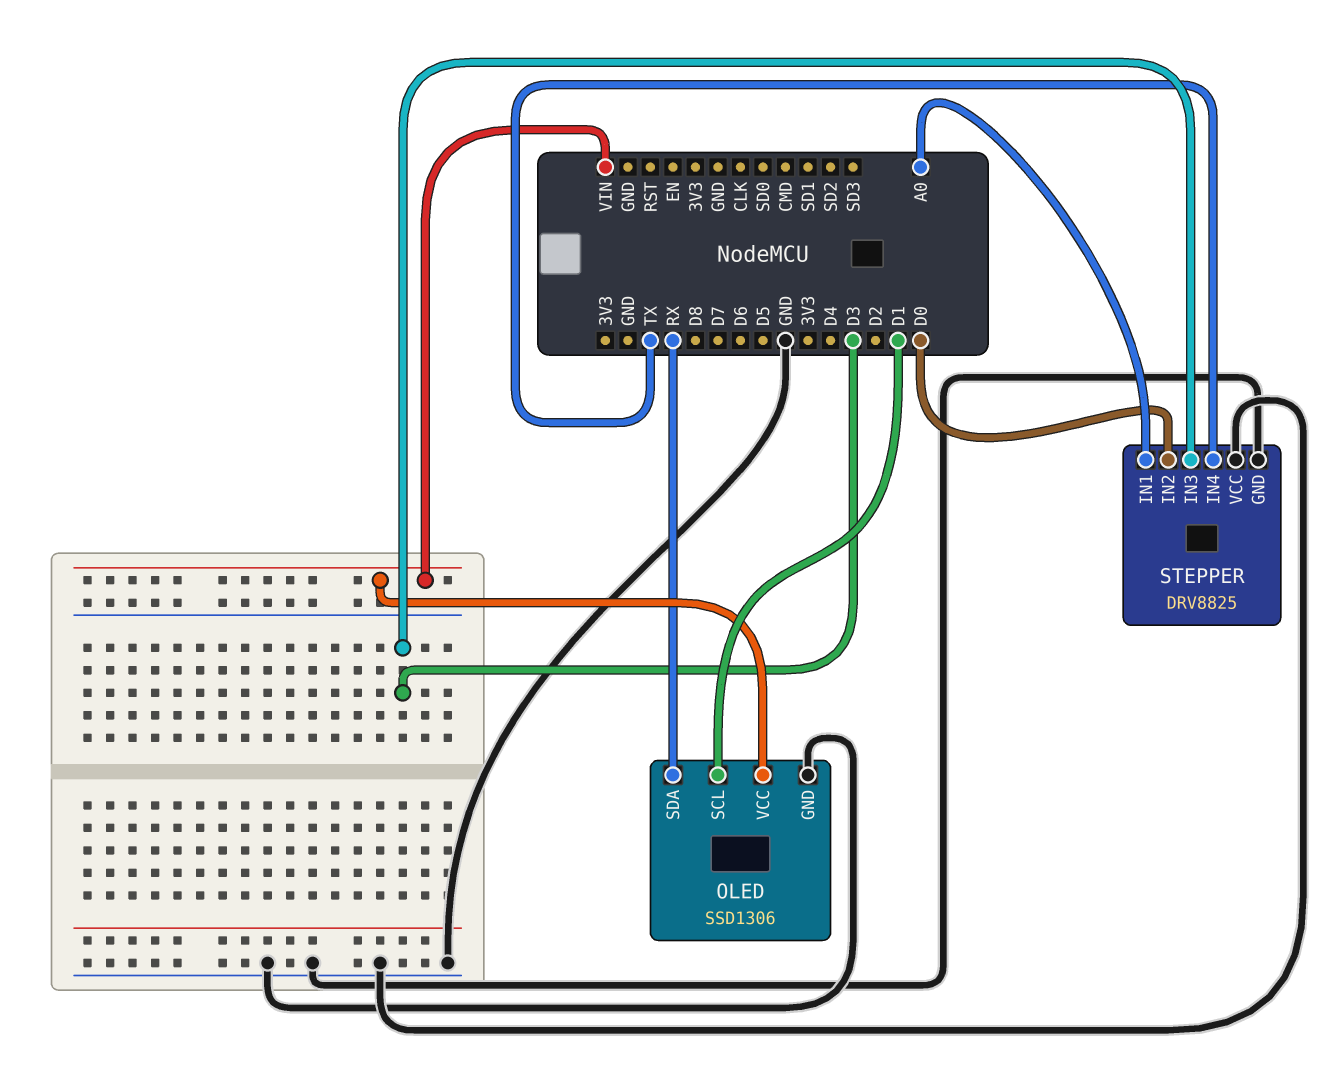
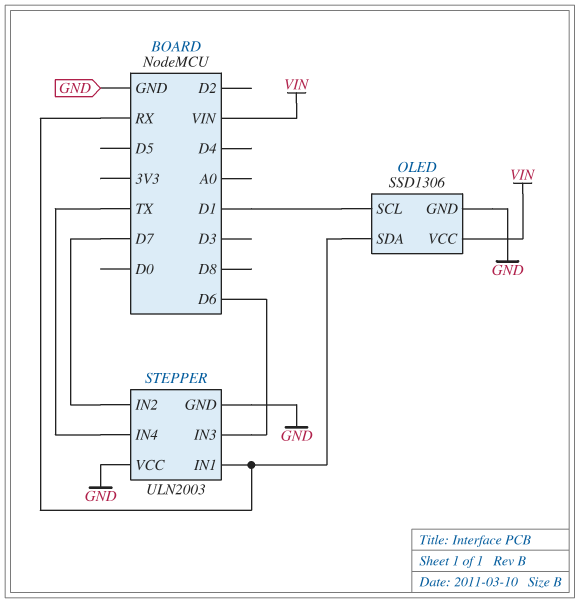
STEPPER: DRV8825 -> ULN2003
STEPPER pin IN1: A0 -> RX
STEPPER pin IN2: D0 -> D7
STEPPER pin IN3: D3 -> D6

